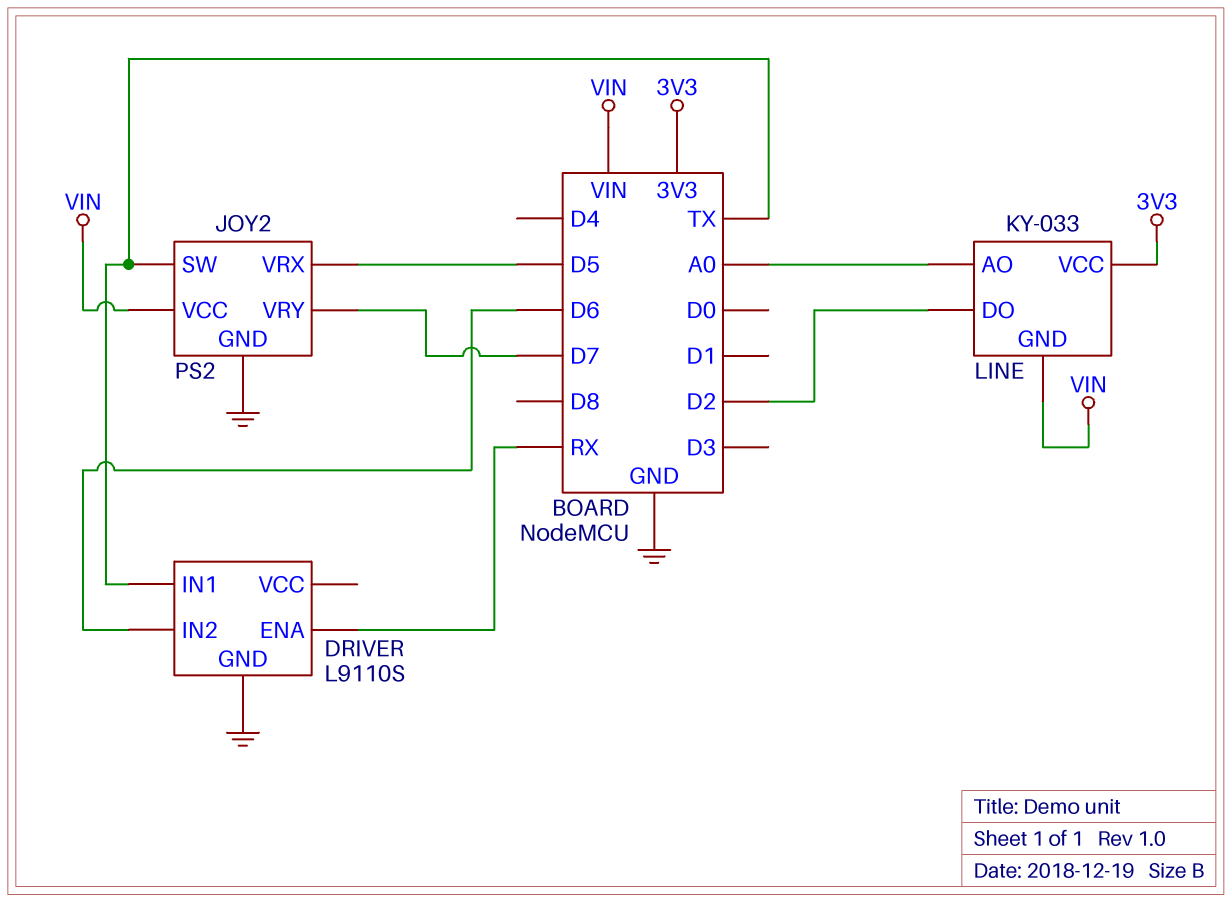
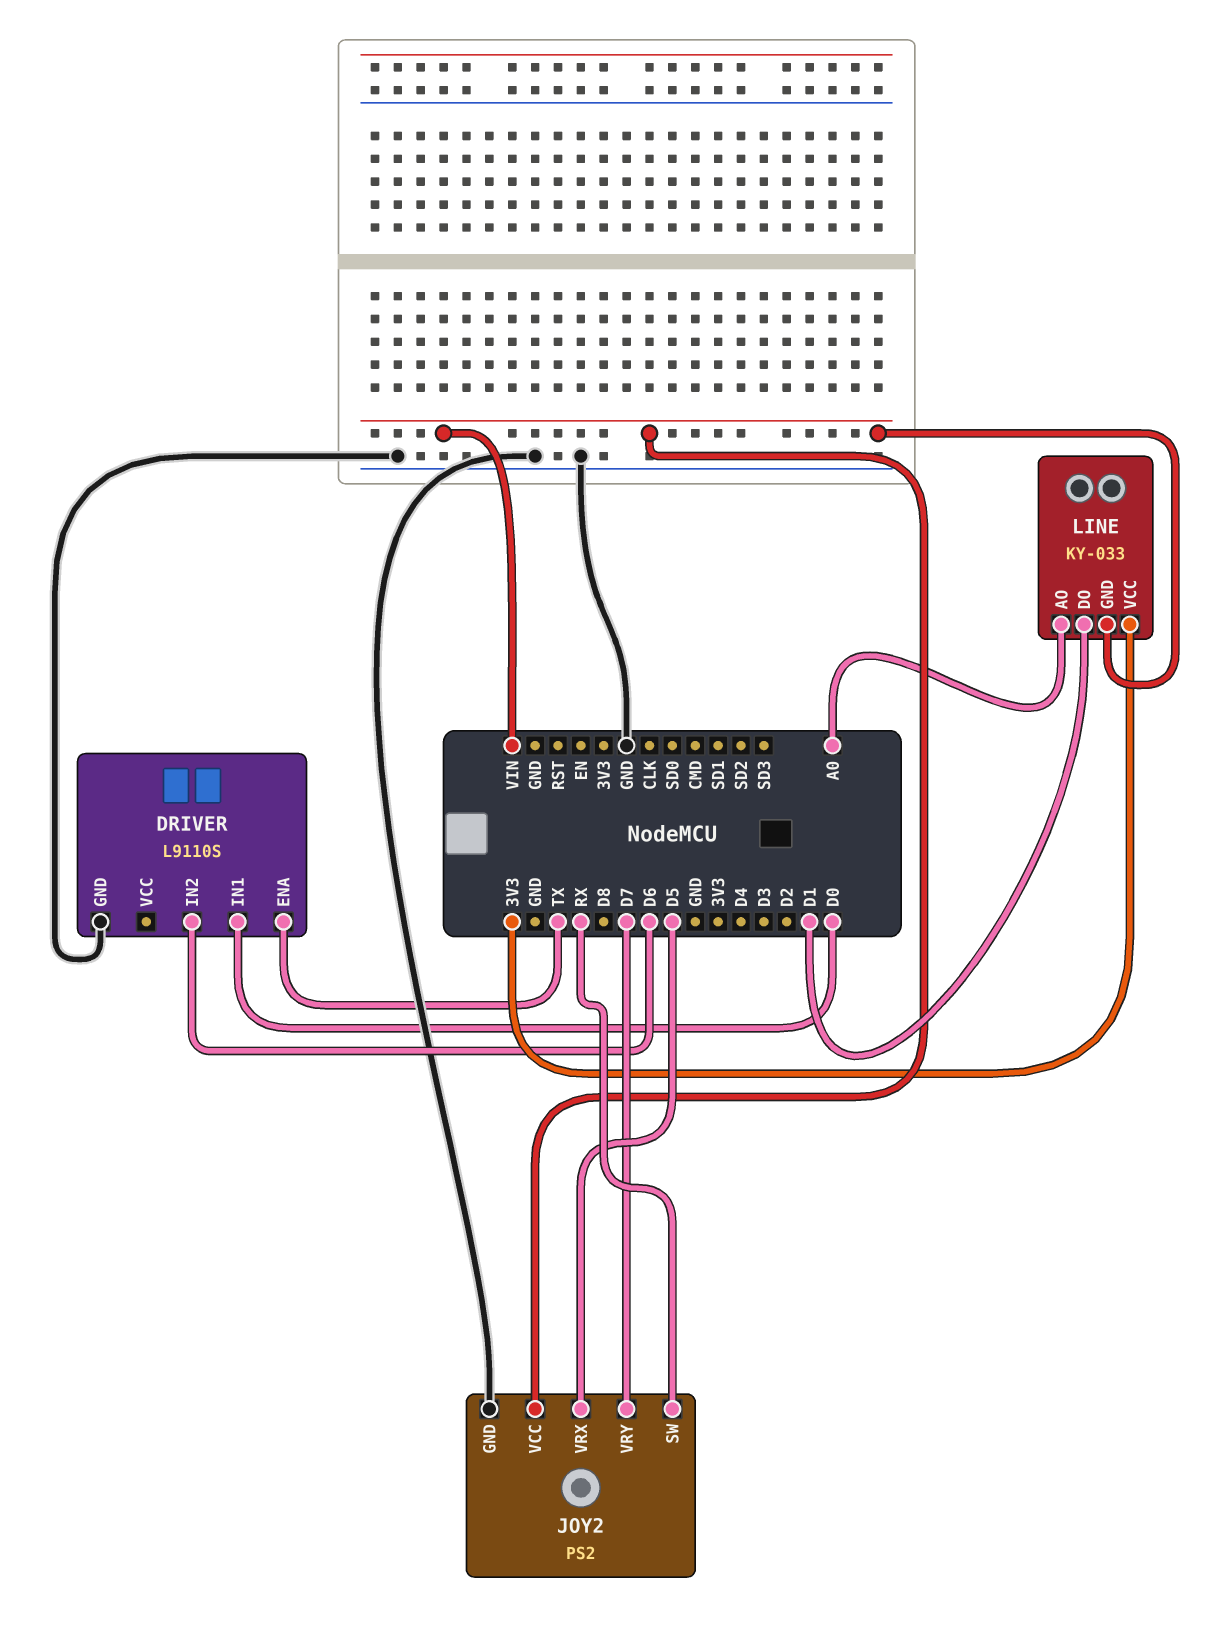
DRIVER pin ENA: RX -> TX
DRIVER pin IN1: TX -> D0
JOY2 pin SW: TX -> RX
LINE pin DO: D2 -> D1

